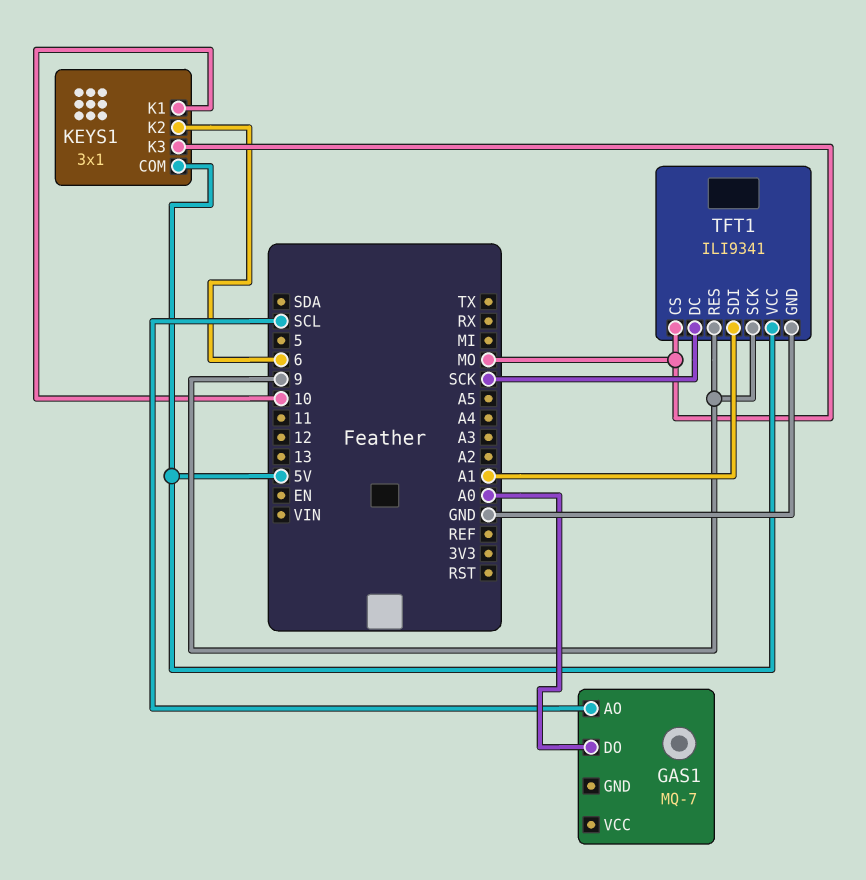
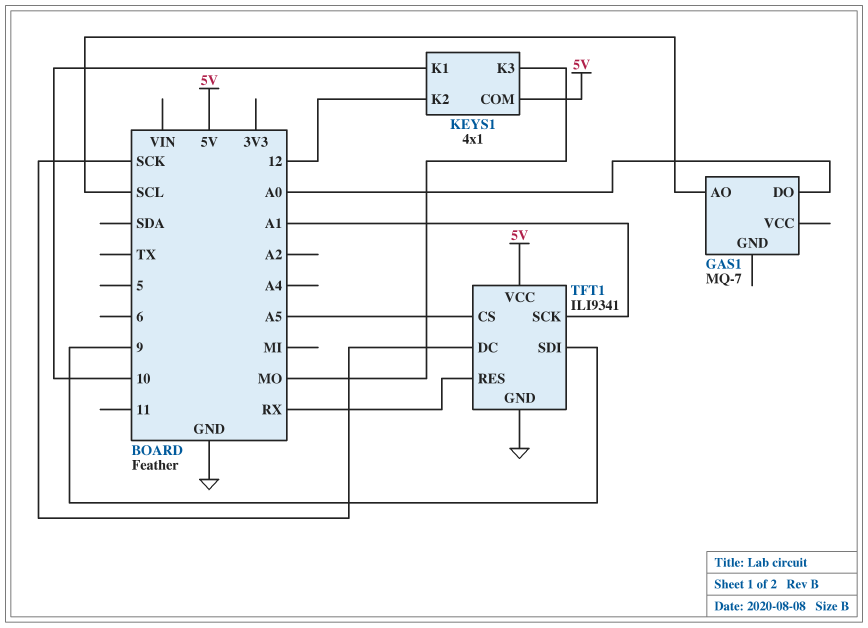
KEYS1: 3x1 -> 4x1
KEYS1 pin K2: 6 -> 12
TFT1 pin CS: MO -> A5
TFT1 pin RES: 9 -> RX
TFT1 pin SCK: 9 -> A1
TFT1 pin SDI: A1 -> 9

